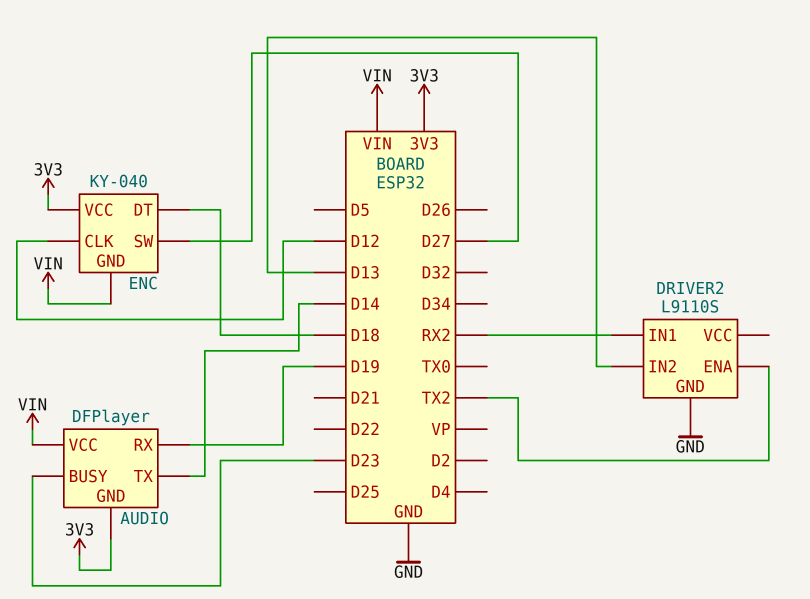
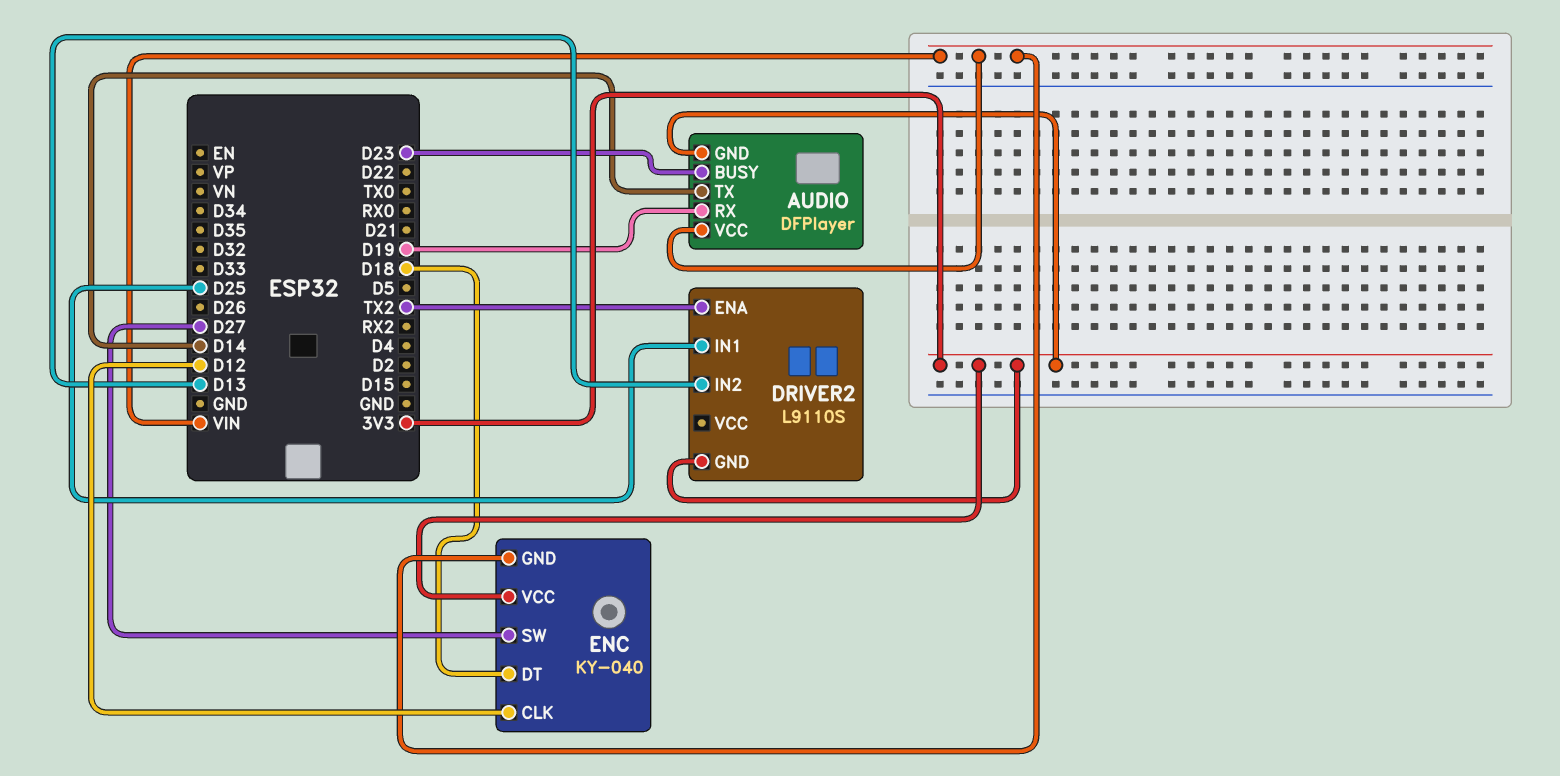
DRIVER2 pin GND: GND -> 3V3
DRIVER2 pin IN1: RX2 -> D25

